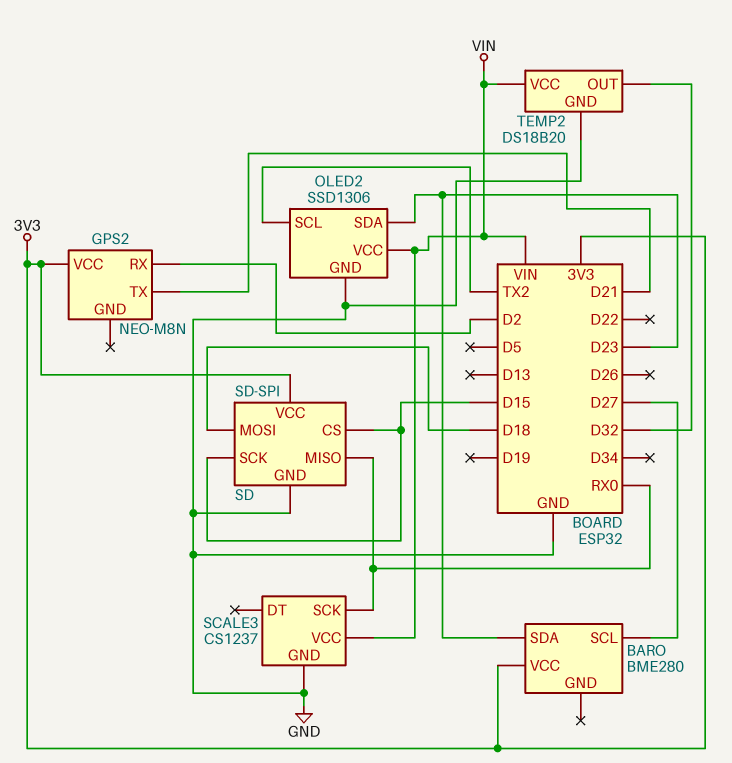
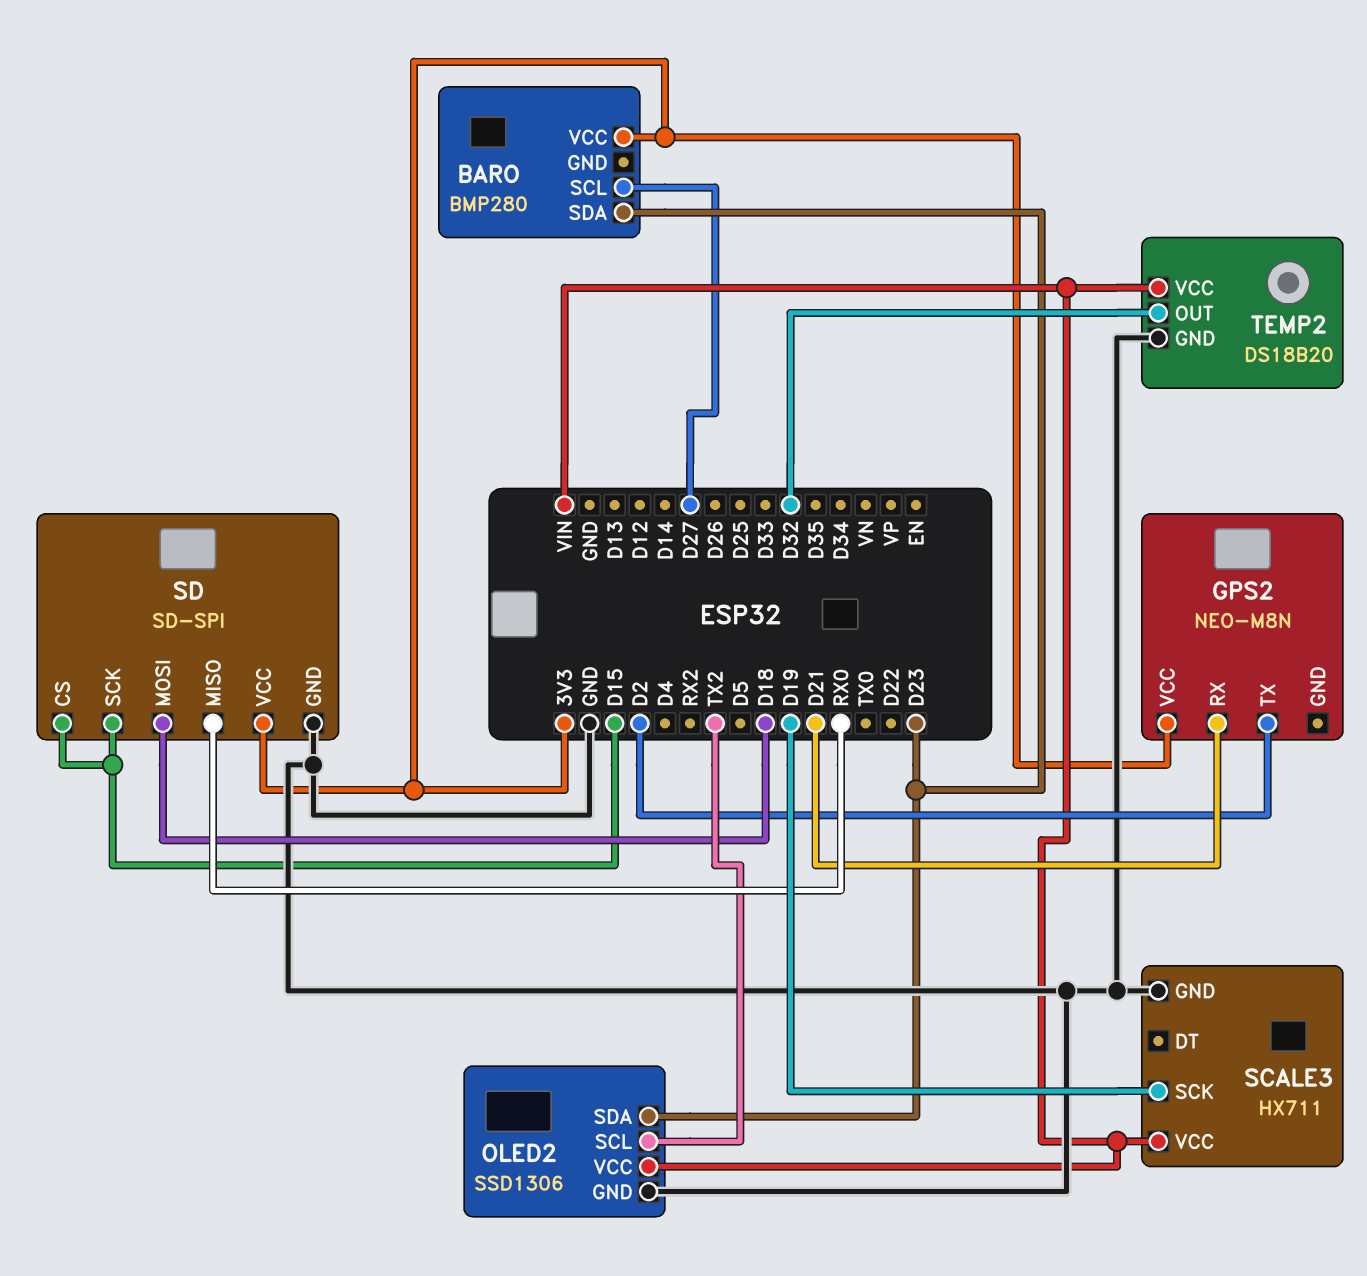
BARO: BME280 -> BMP280
GPS2 pin RX: D2 -> D21
GPS2 pin TX: D21 -> D2
SCALE3: CS1237 -> HX711
SCALE3 pin SCK: RX0 -> D19

